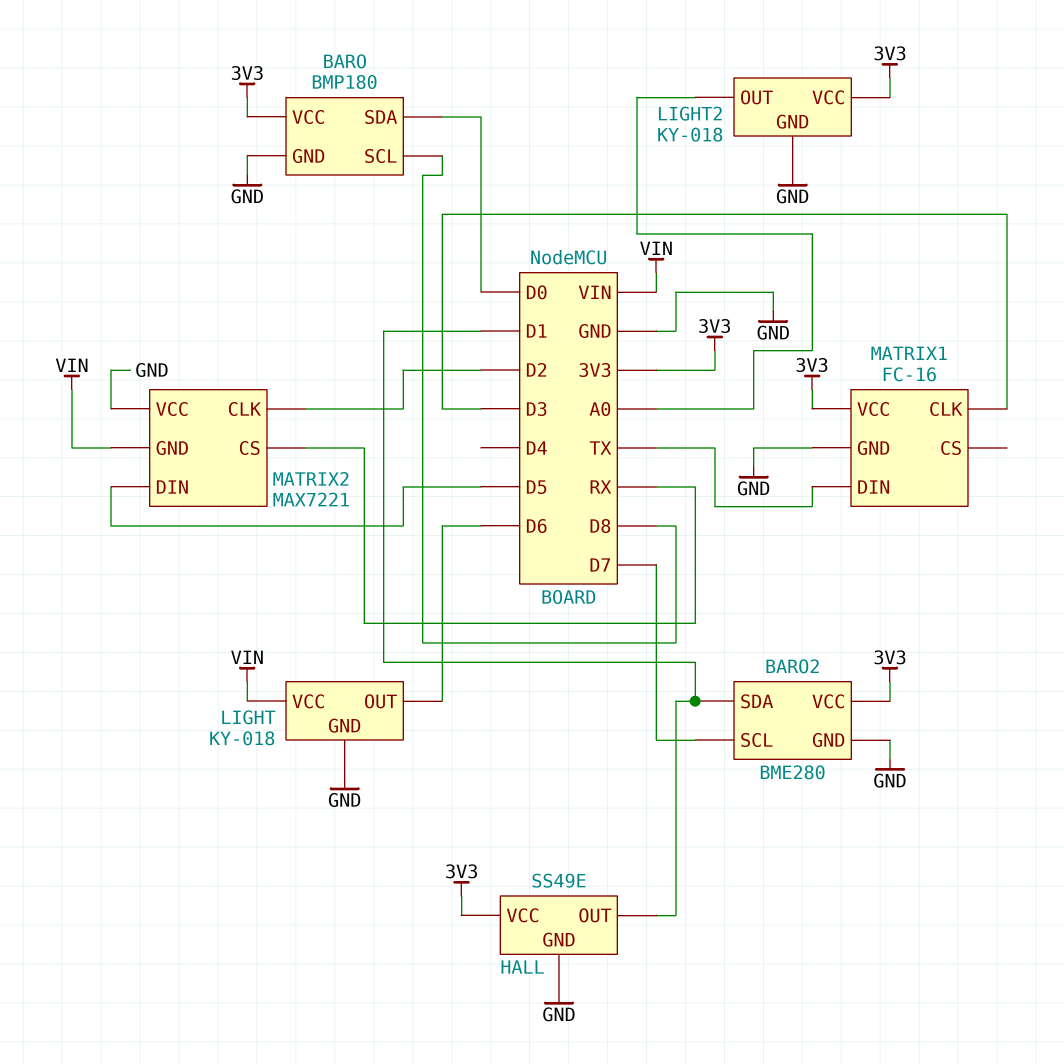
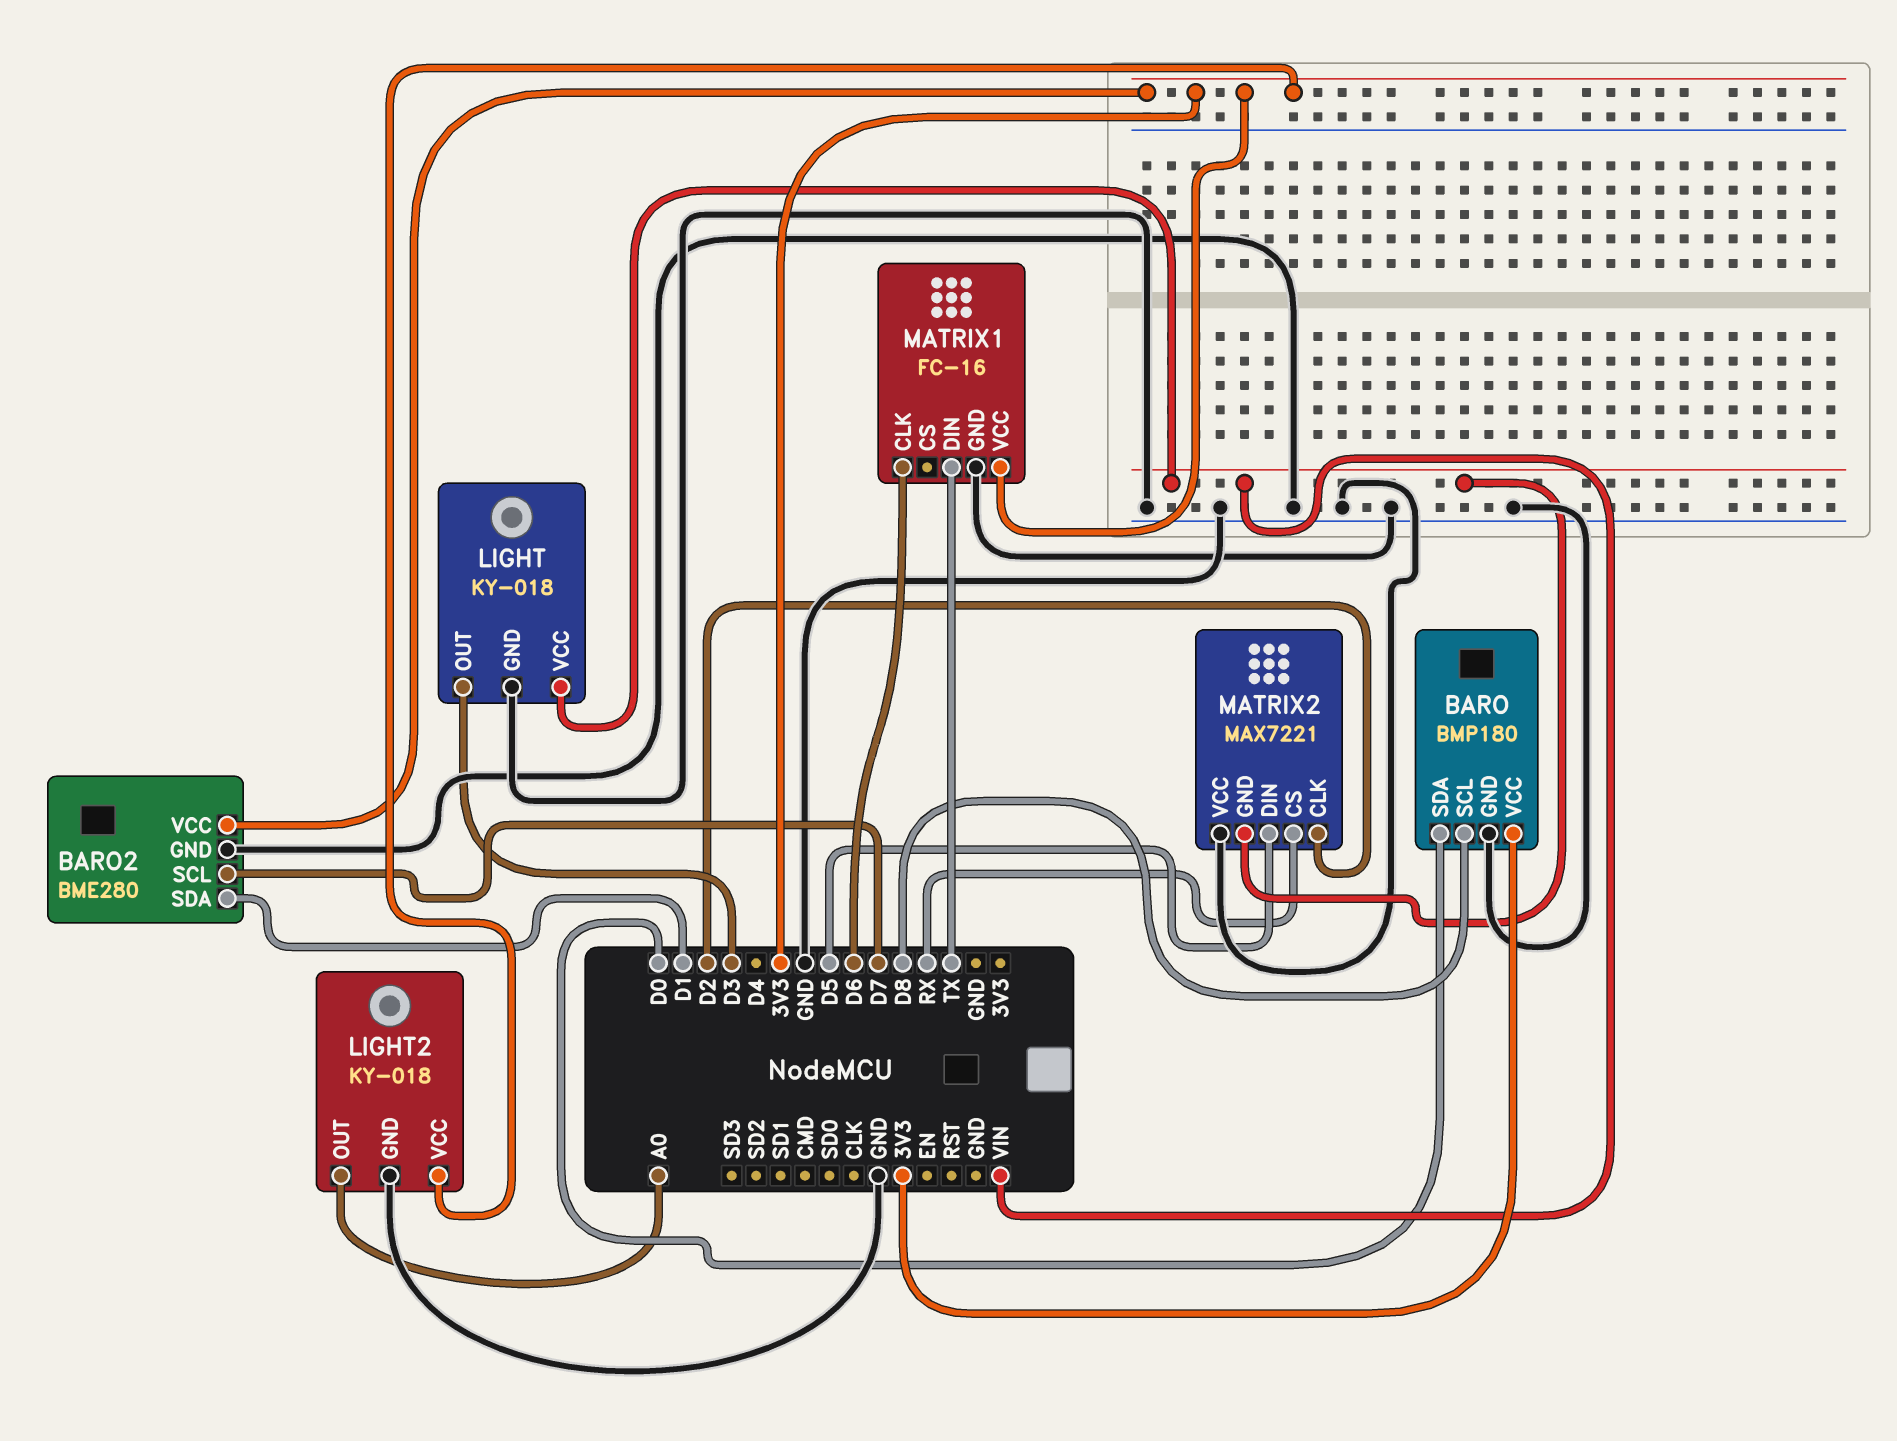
HALL: SS49E -> none
HALL pin GND: GND -> none
HALL pin OUT: D1 -> none
HALL pin VCC: 3V3 -> none
LIGHT pin OUT: D6 -> D3
MATRIX1 pin CLK: D3 -> D6

